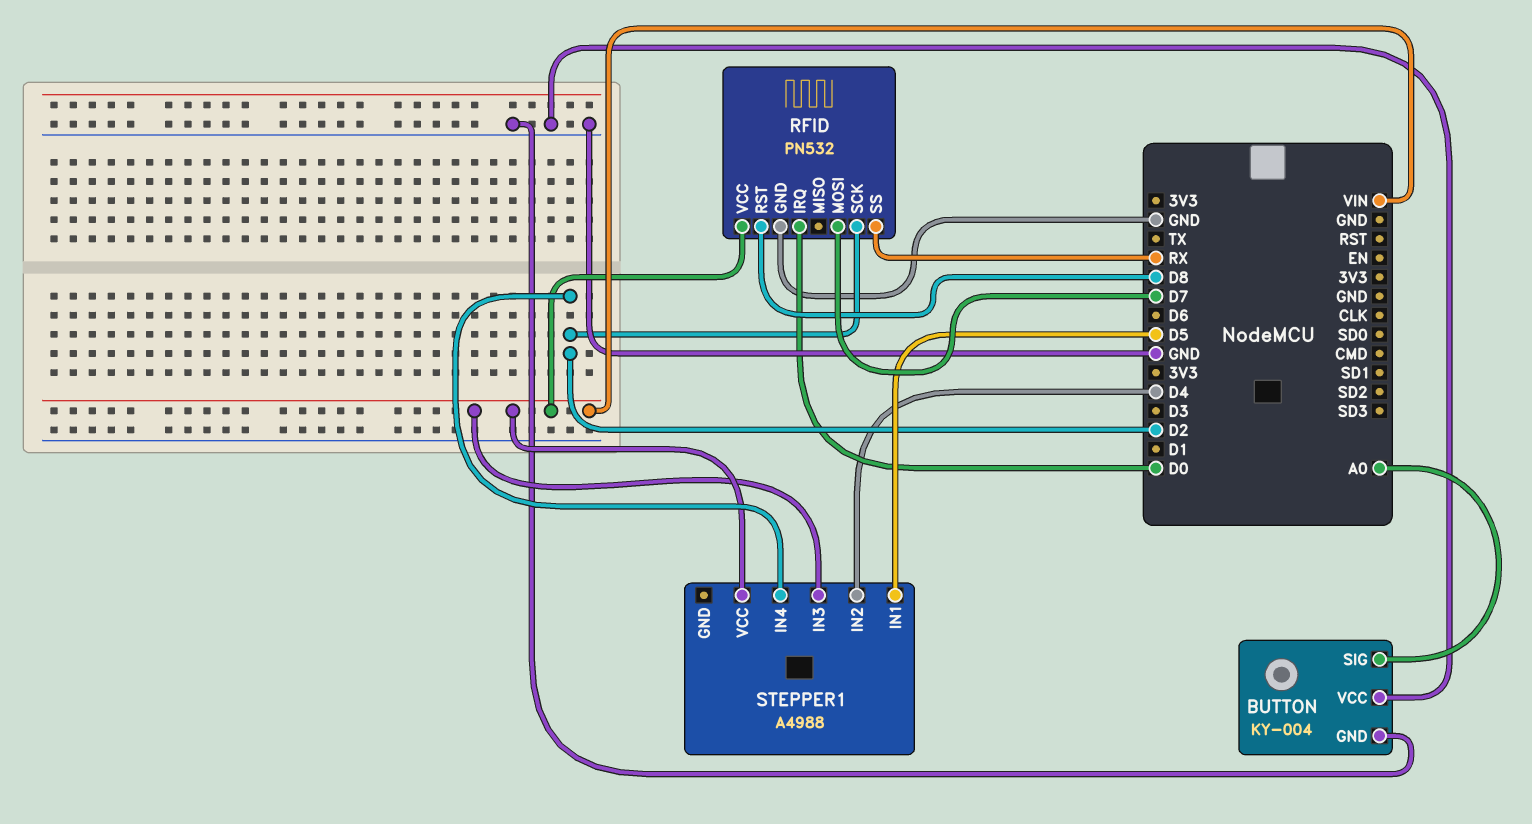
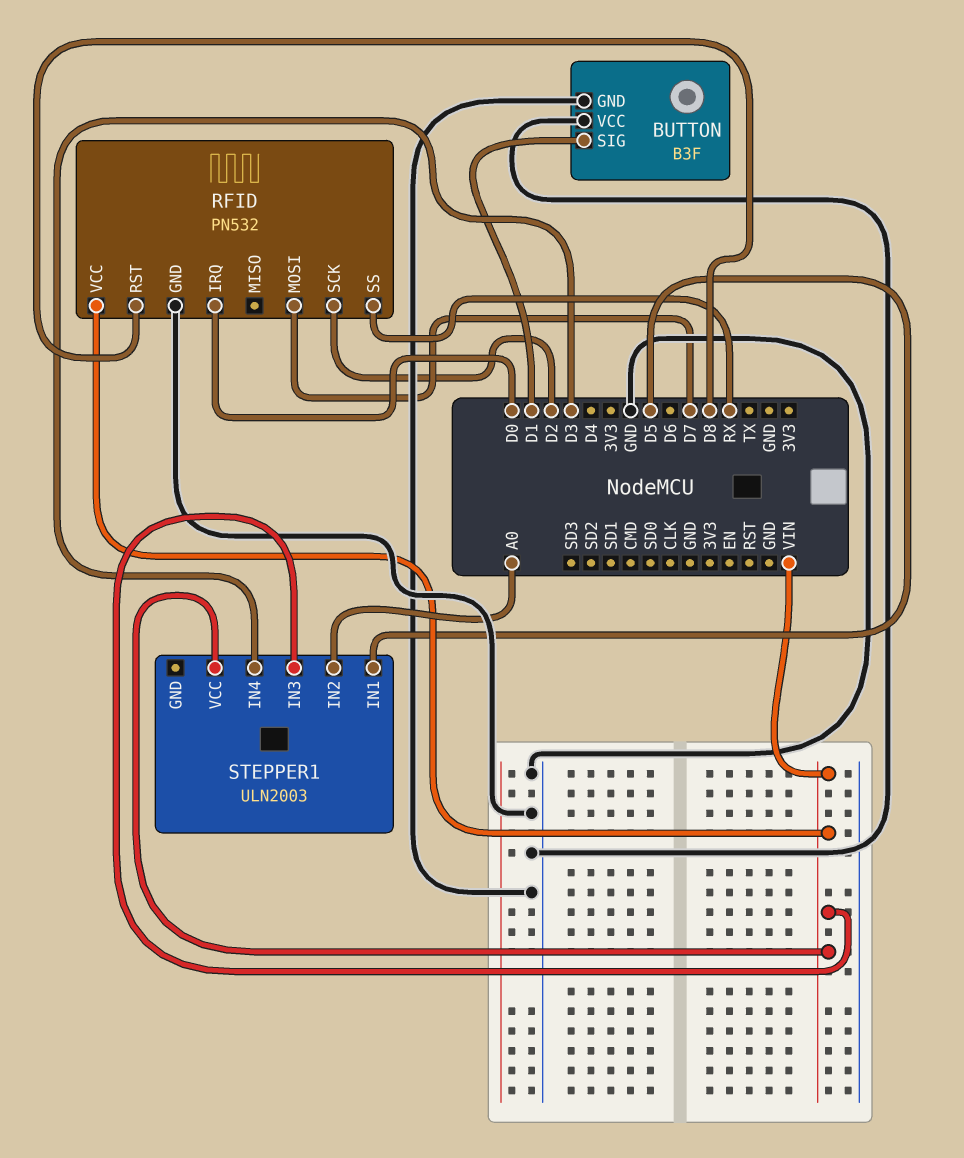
BUTTON: KY-004 -> B3F
BUTTON pin SIG: A0 -> D1
STEPPER1: A4988 -> ULN2003
STEPPER1 pin IN2: D4 -> A0
STEPPER1 pin IN4: D2 -> D3

